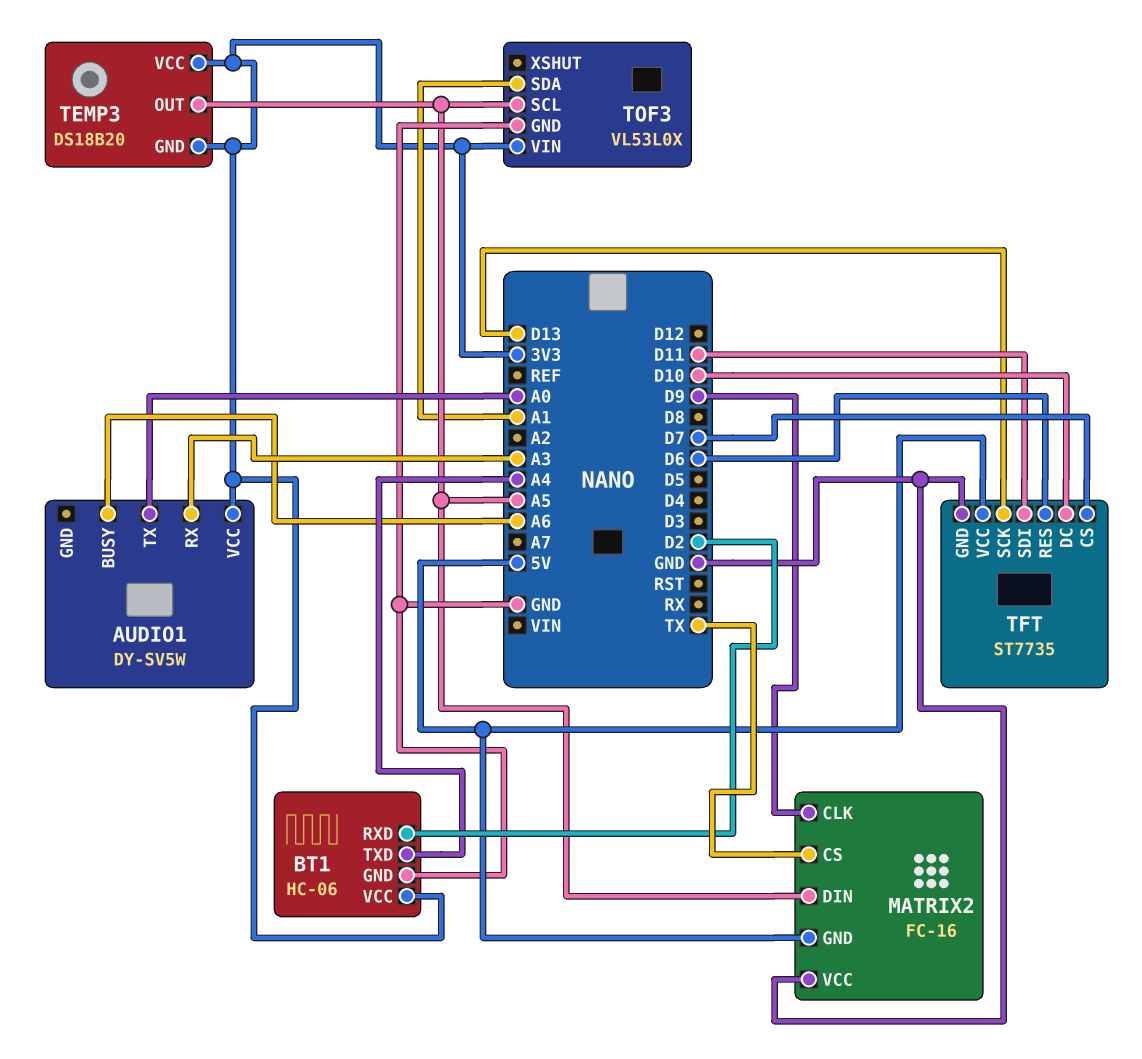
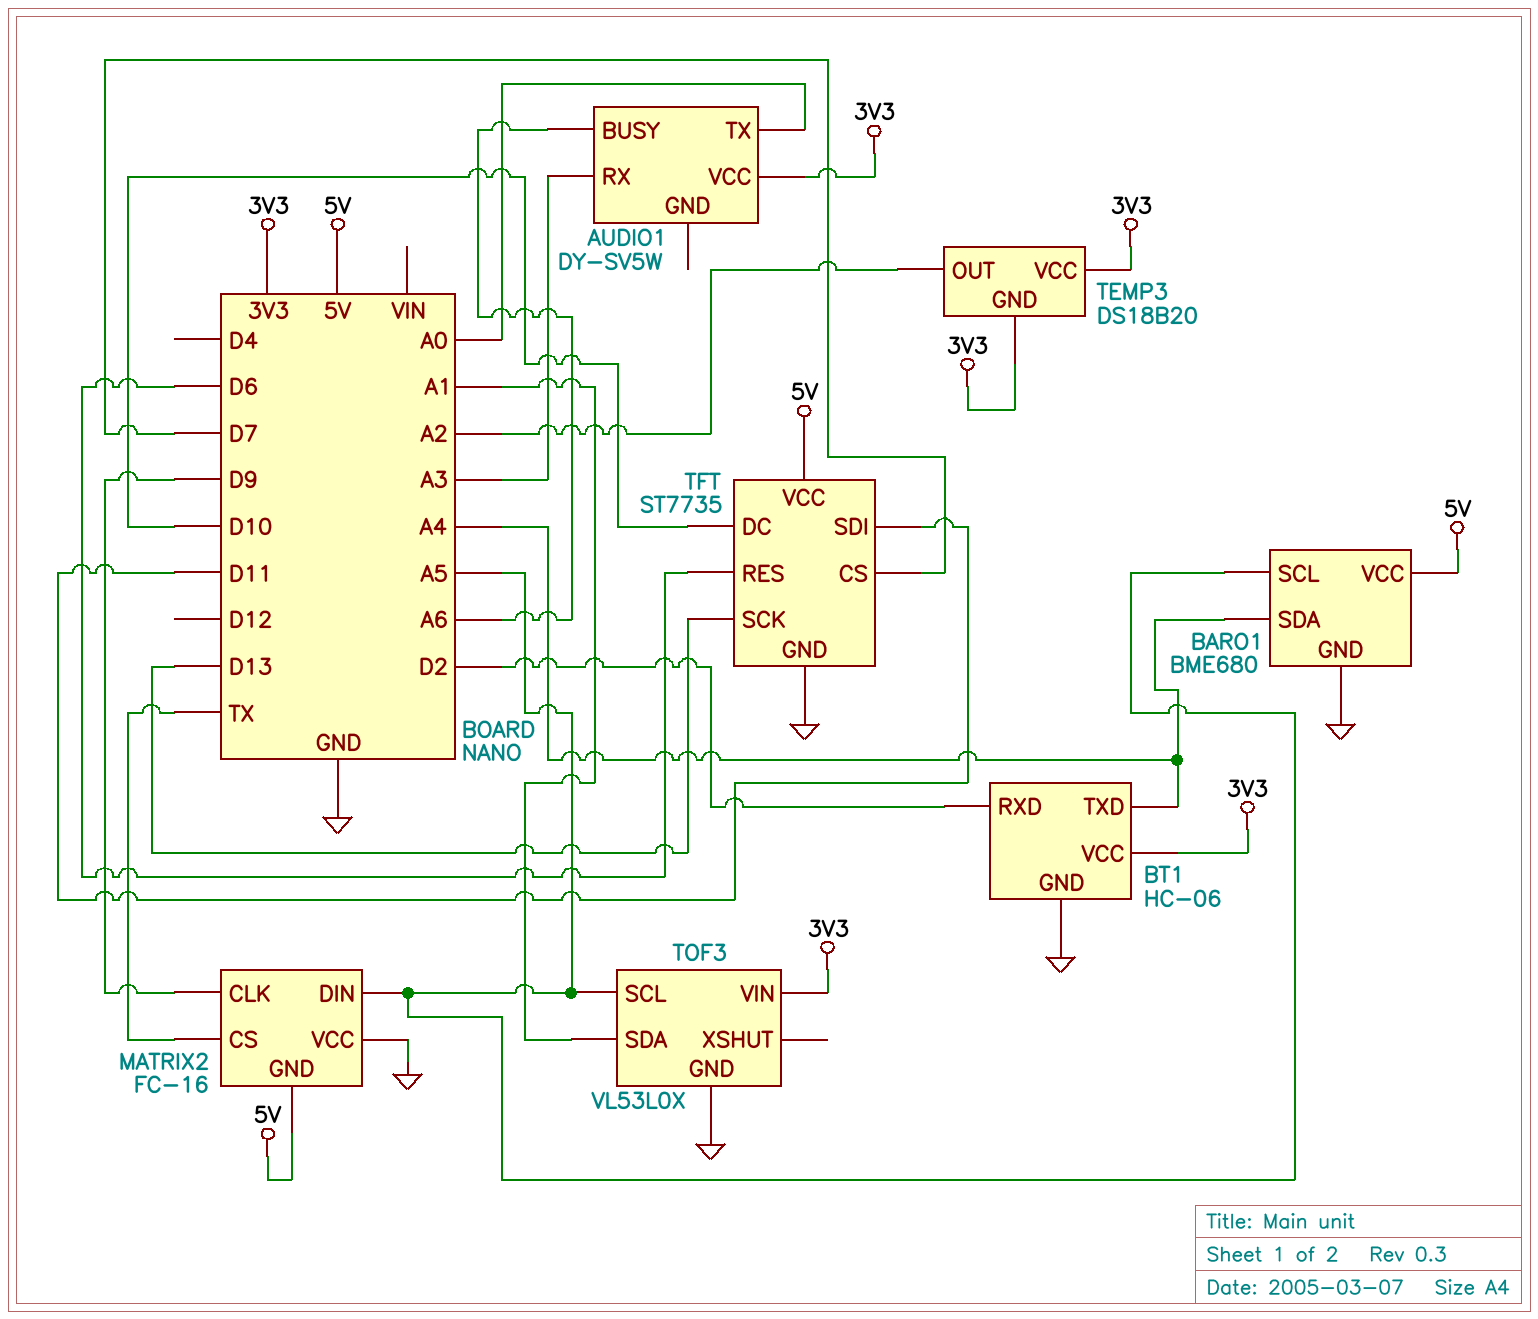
BARO1: none -> BME680
BARO1 pin GND: none -> GND
BARO1 pin SCL: none -> A5
BARO1 pin SDA: none -> A4
BARO1 pin VCC: none -> 5V
TEMP3 pin OUT: A5 -> A2

